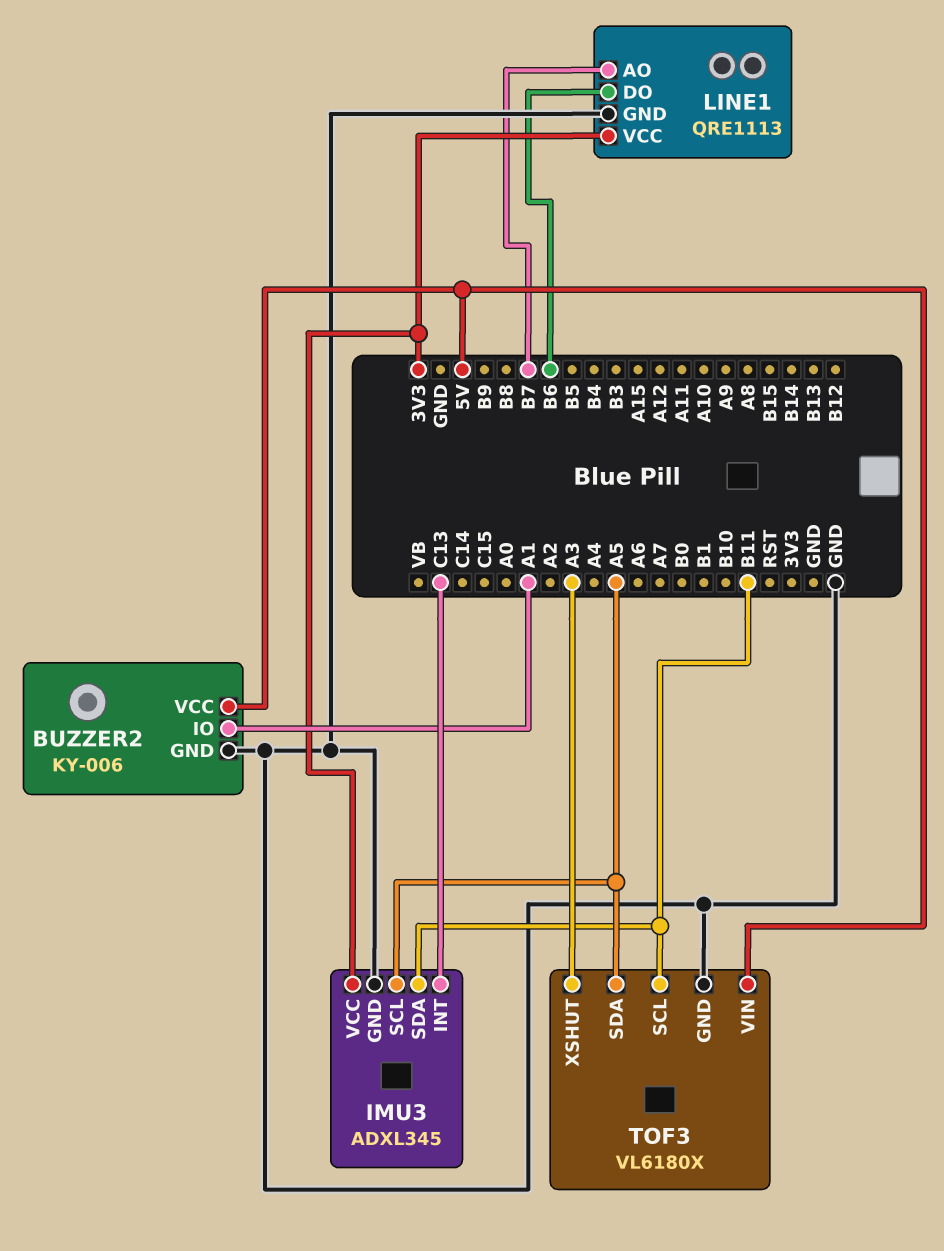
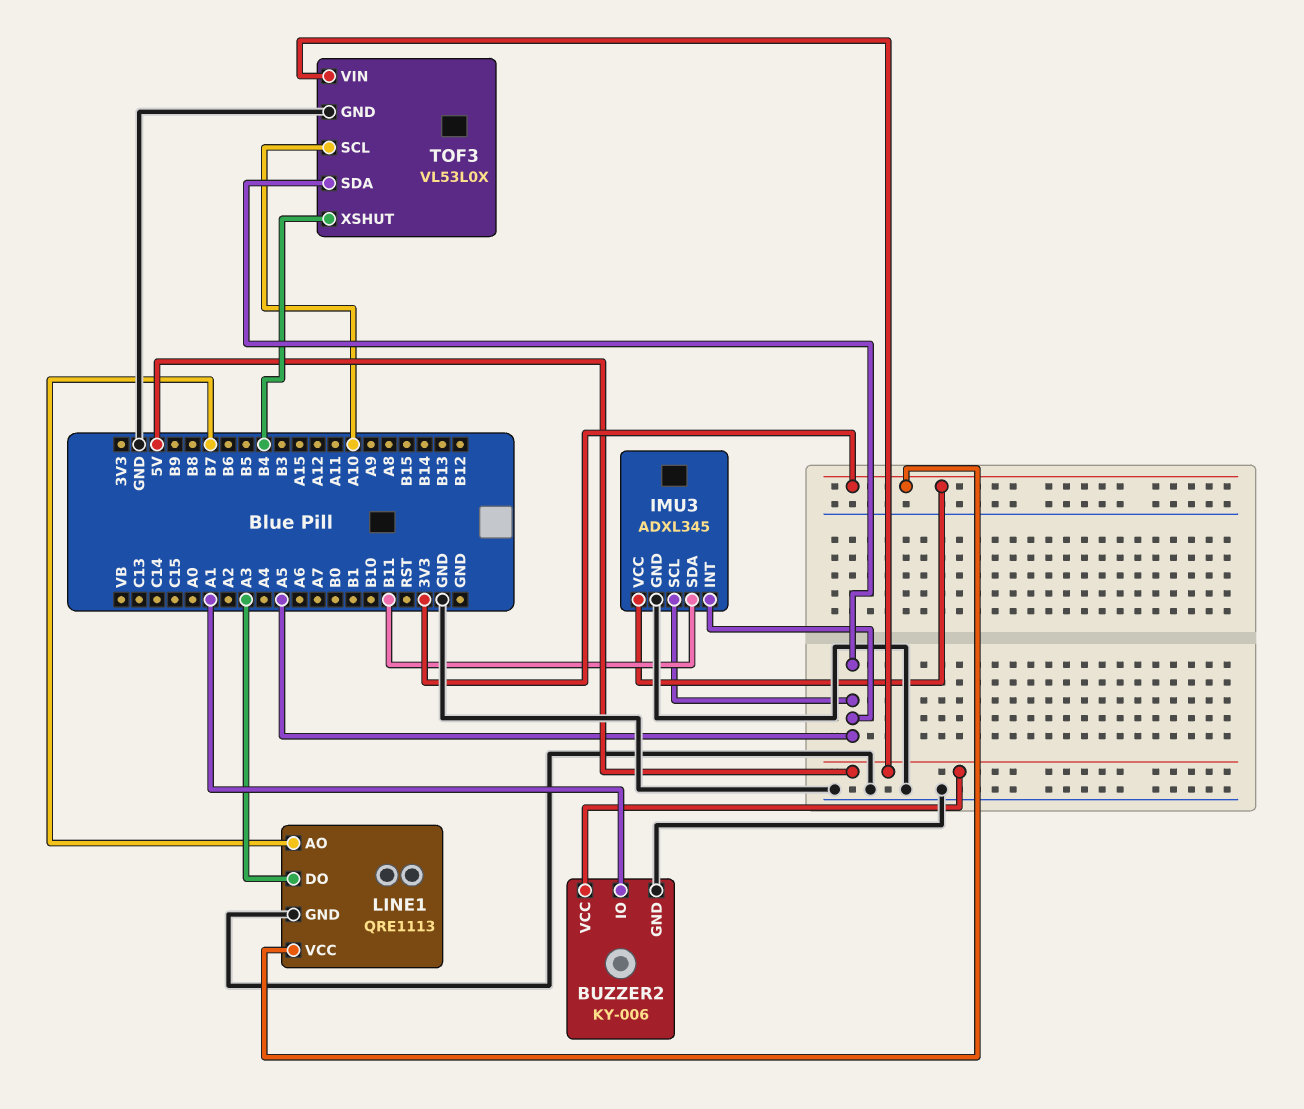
IMU3 pin INT: C13 -> A5
LINE1 pin DO: B6 -> A3
TOF3: VL6180X -> VL53L0X
TOF3 pin SCL: B11 -> A10
TOF3 pin XSHUT: A3 -> B4

